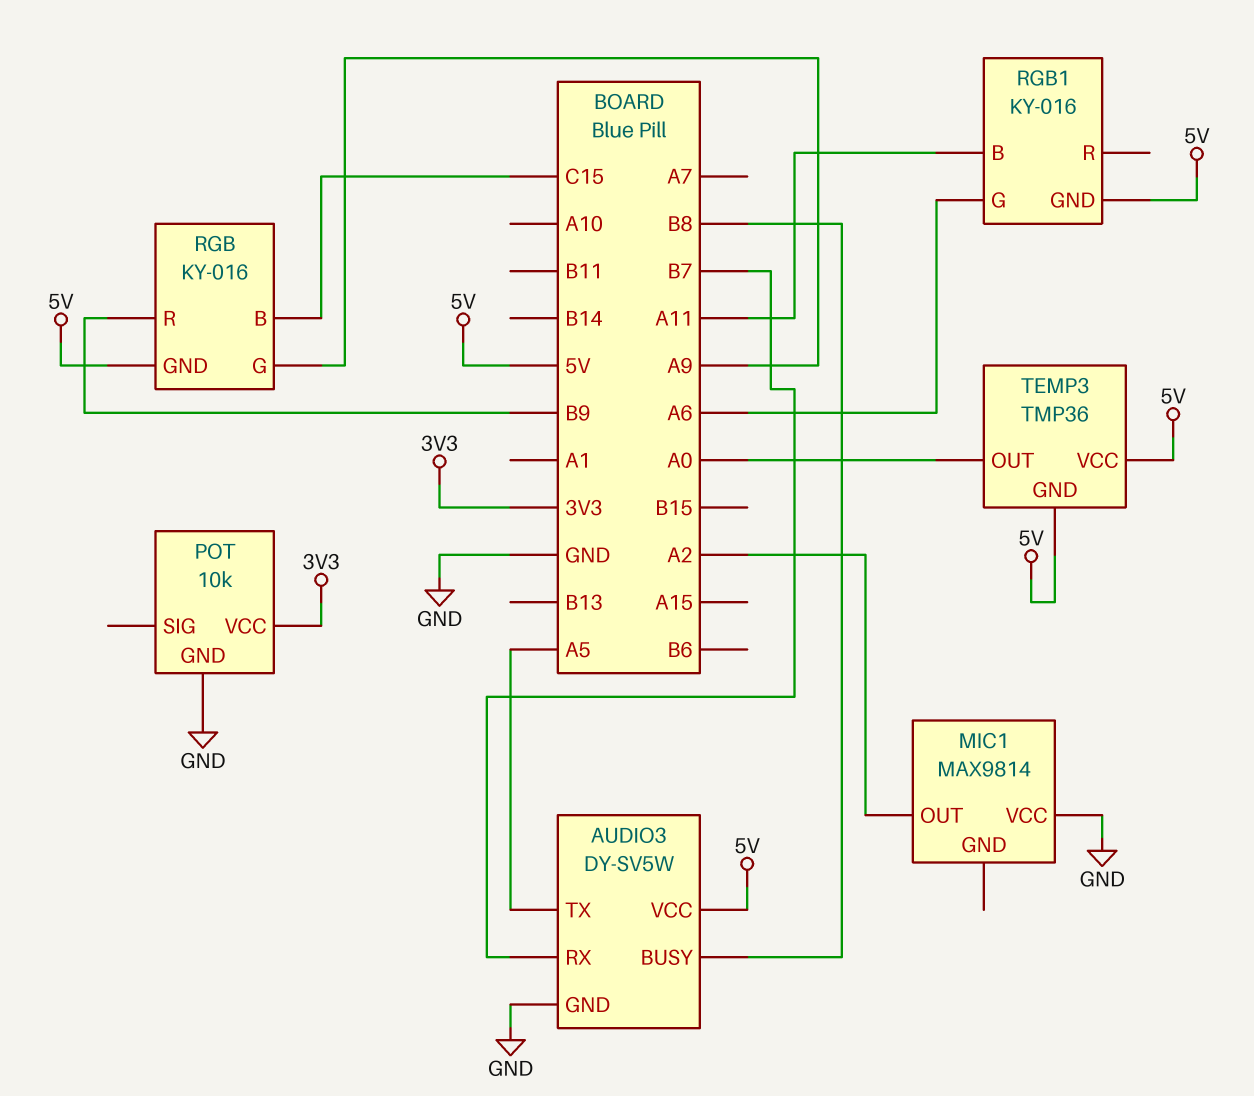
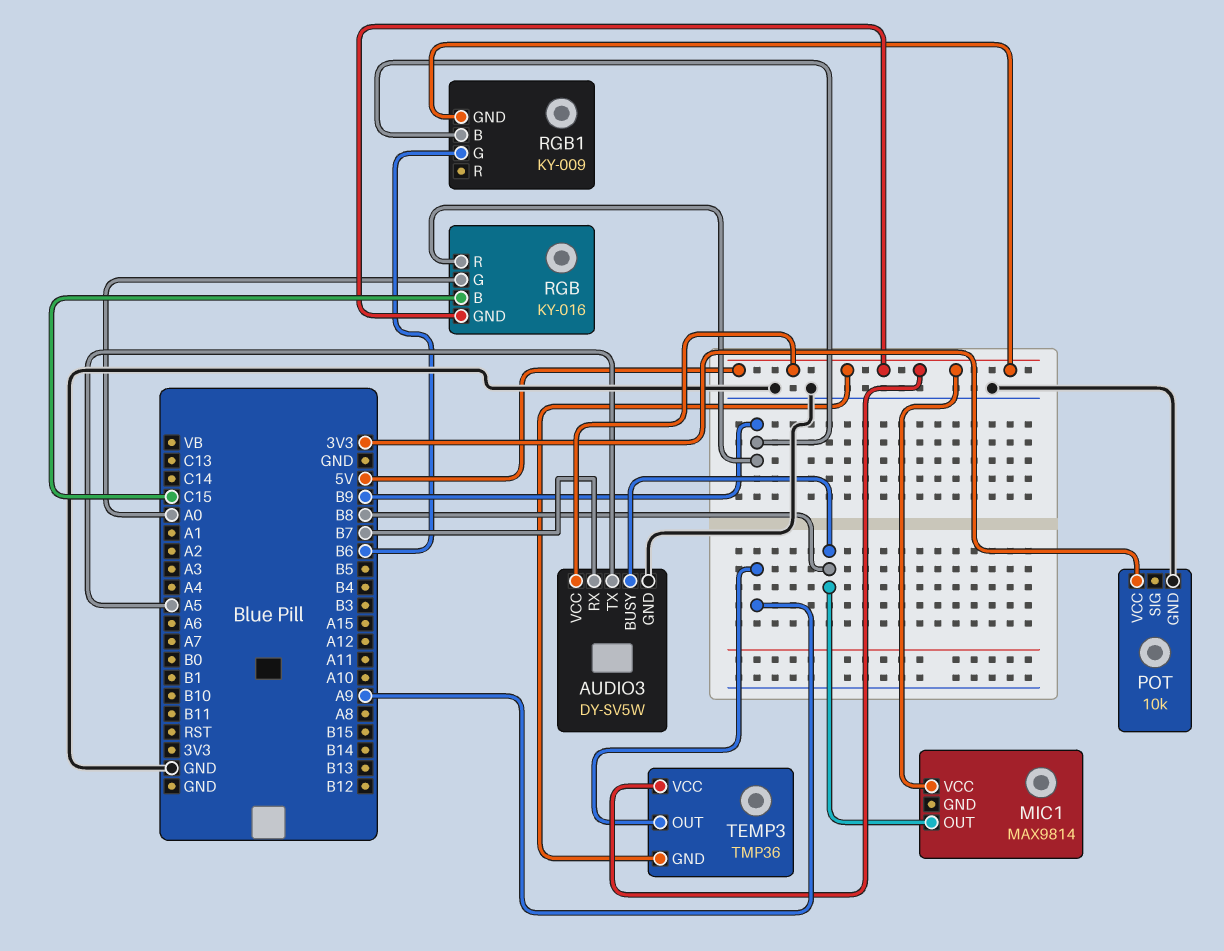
MIC1 pin OUT: A2 -> B8
MIC1 pin VCC: GND -> 5V
RGB pin G: A9 -> A0
RGB1: KY-016 -> KY-009
RGB1 pin B: A11 -> B9
RGB1 pin G: A6 -> B6
TEMP3 pin OUT: A0 -> A9

